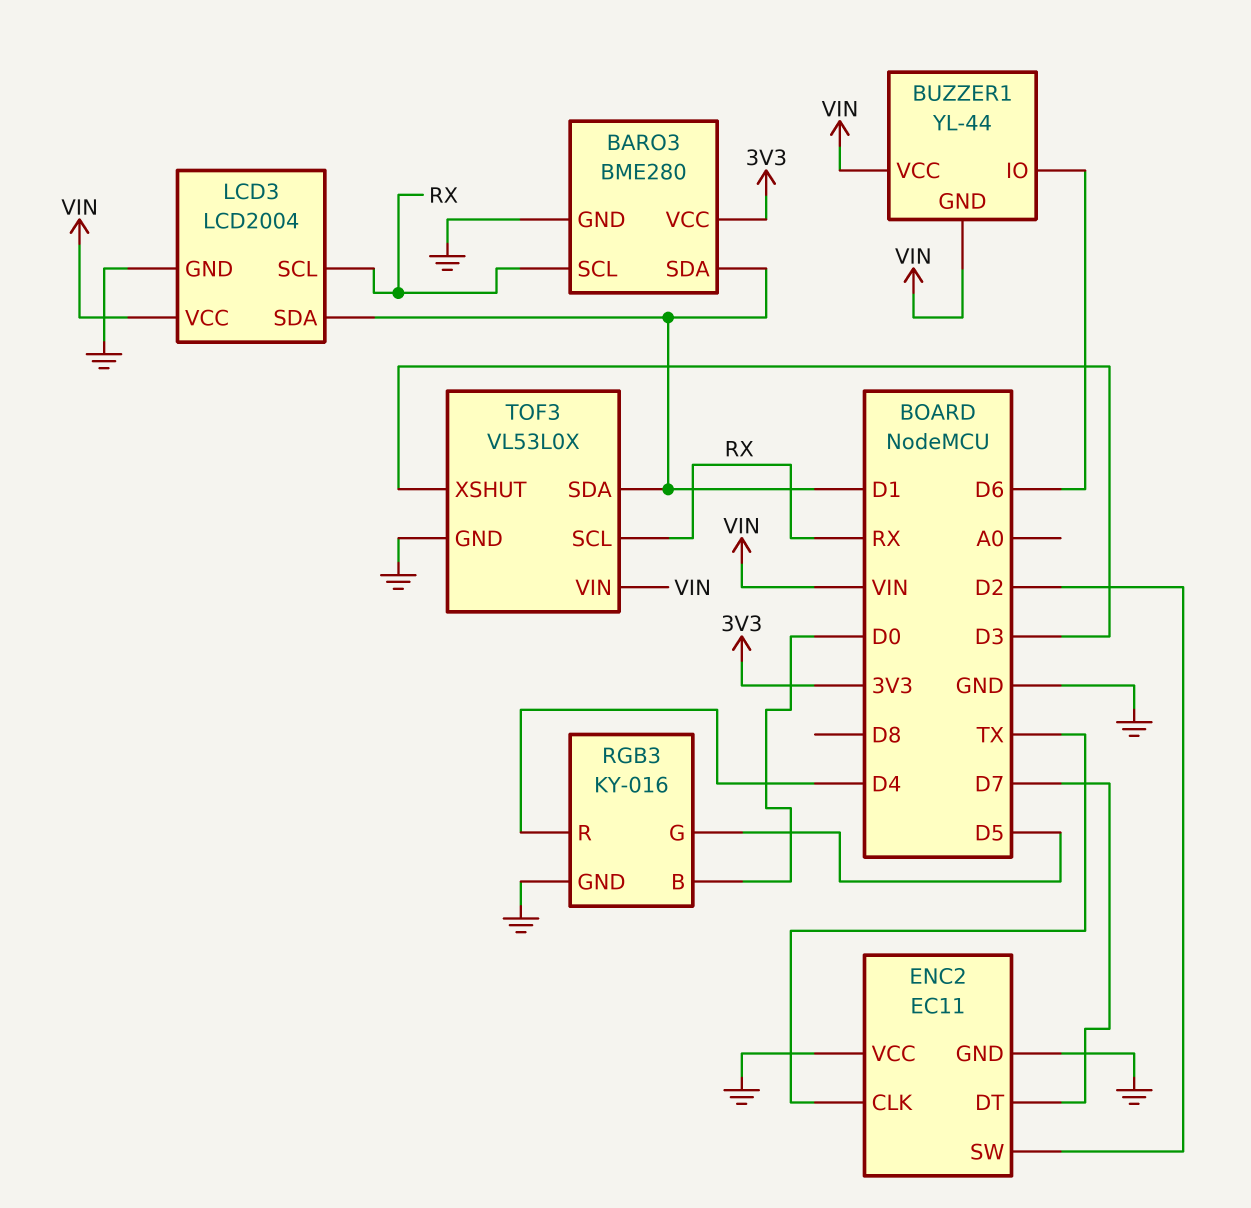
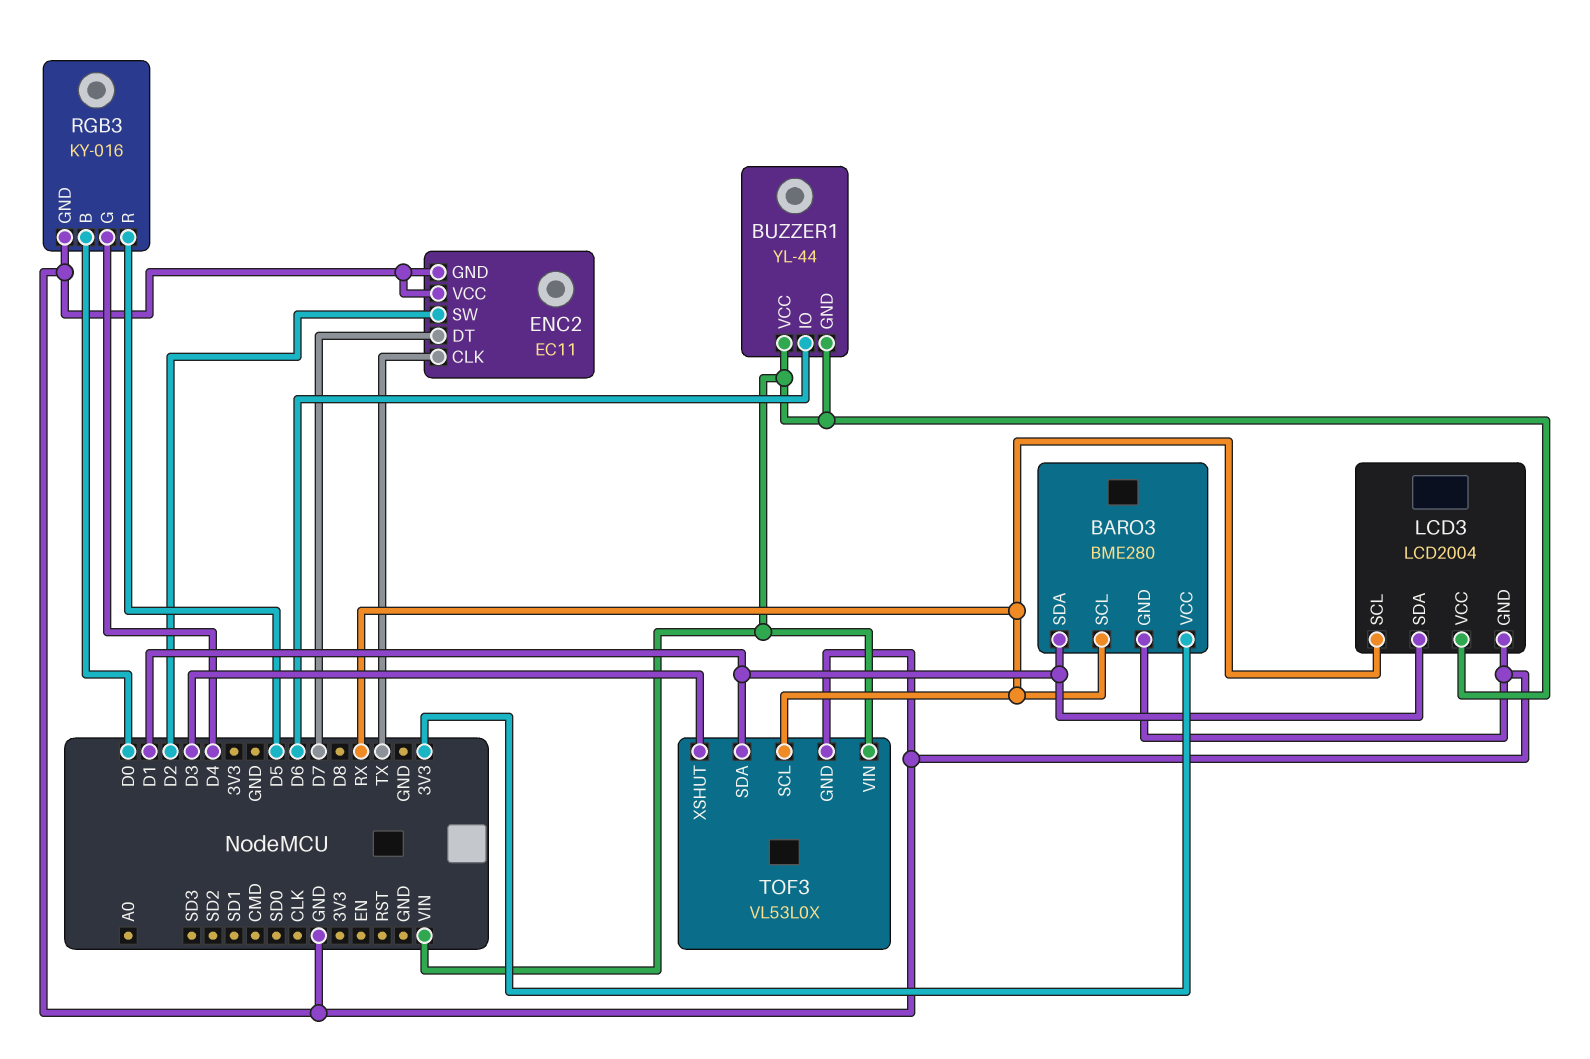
RGB3 pin G: D5 -> D4
RGB3 pin R: D4 -> D5

